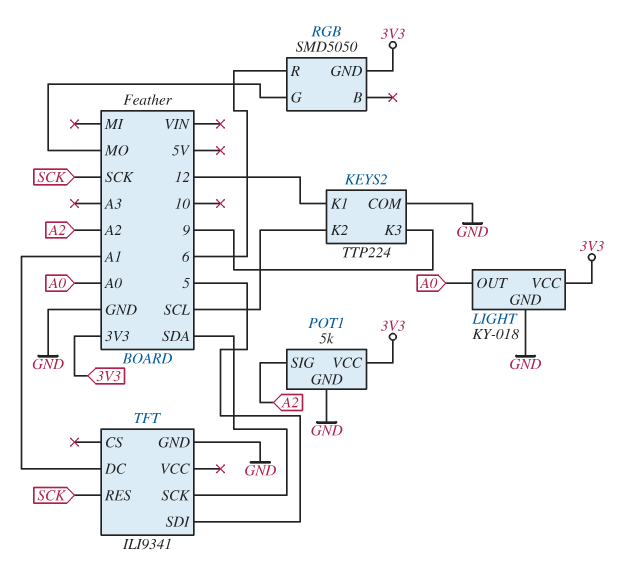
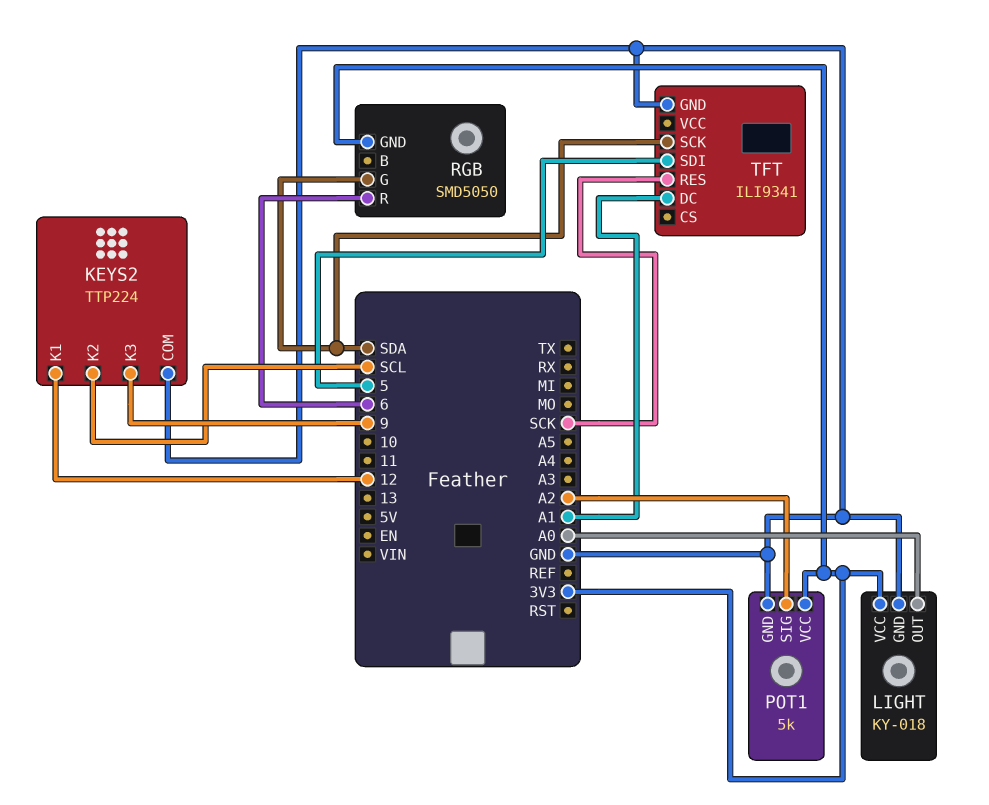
RGB pin G: MO -> SDA

